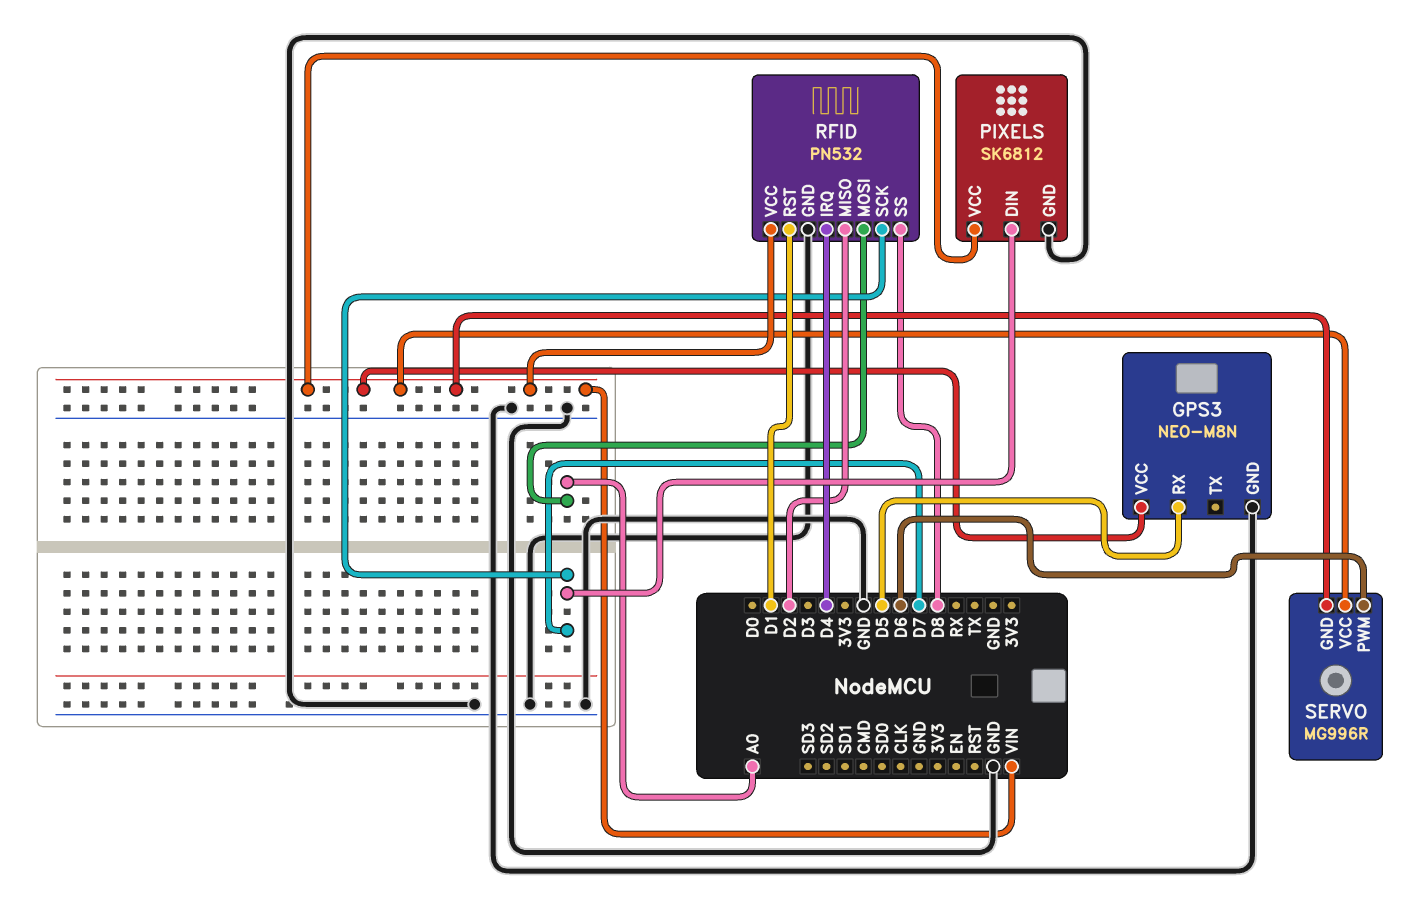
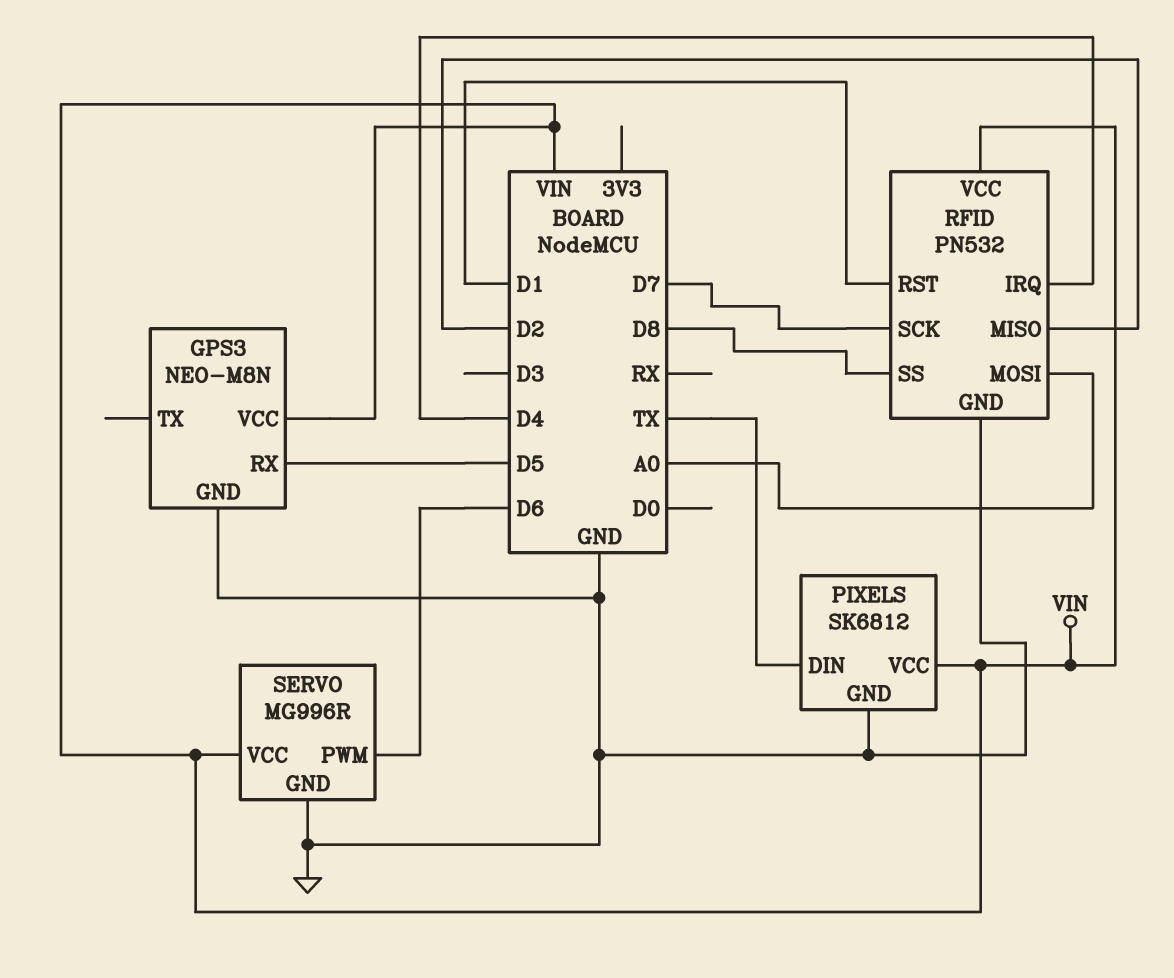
PIXELS pin DIN: D7 -> TX
SERVO pin GND: VIN -> GND

